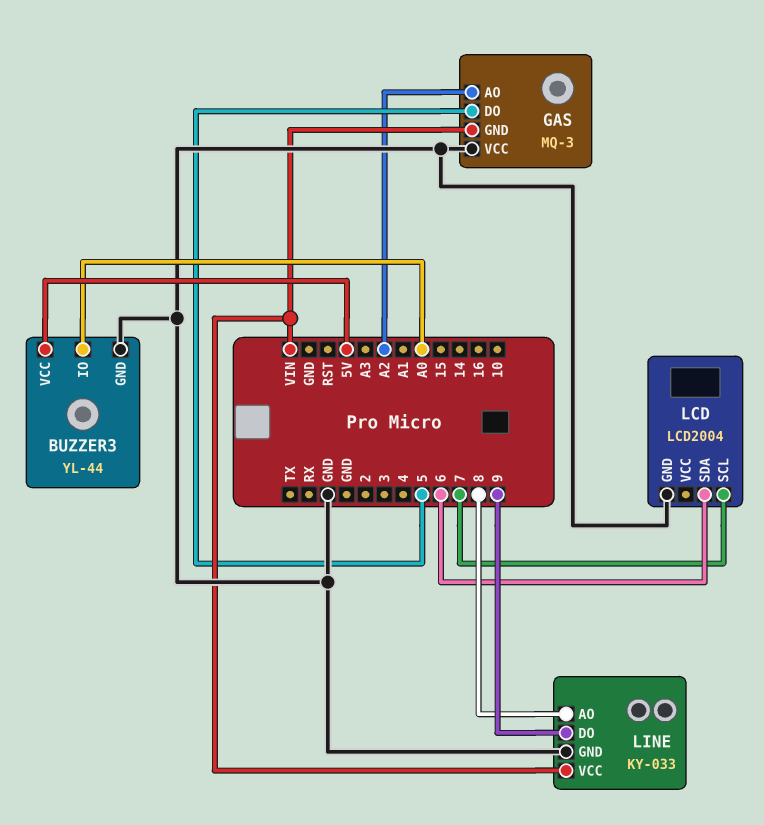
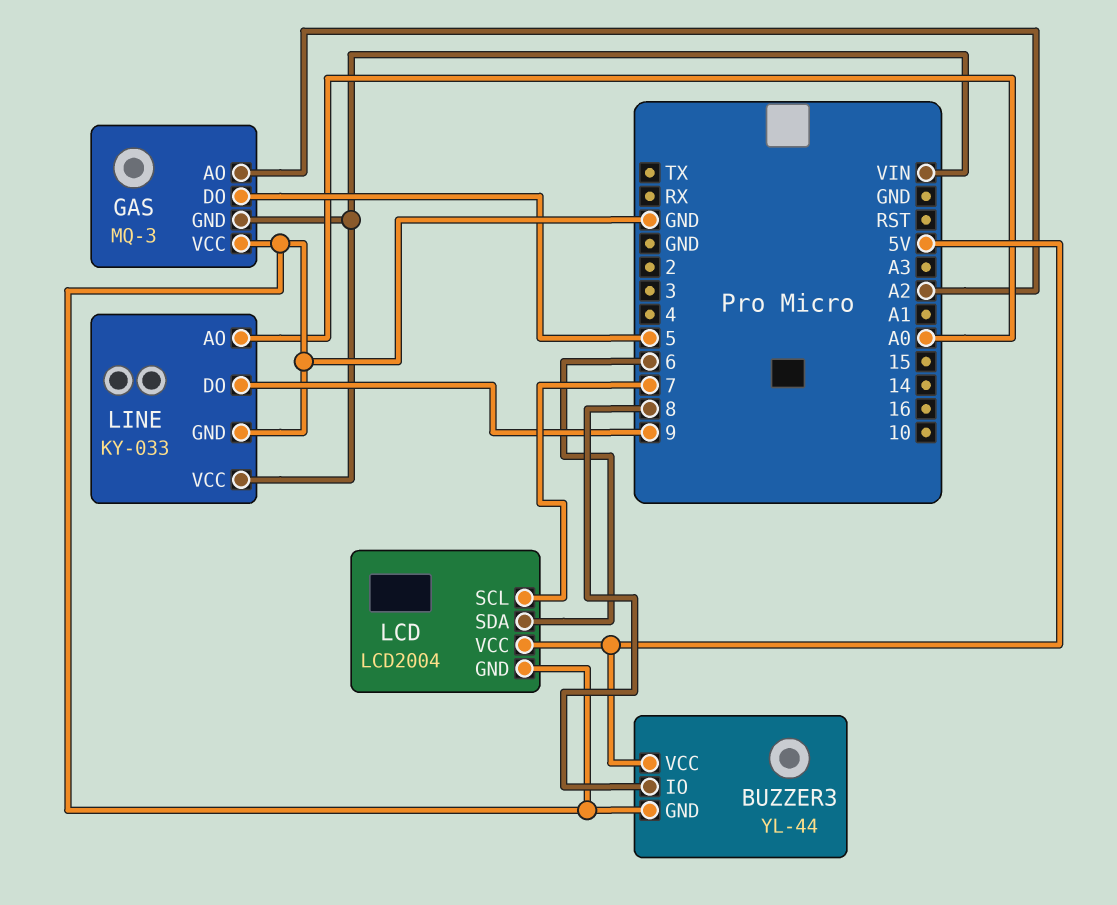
BUZZER3 pin IO: A0 -> 8
LCD pin VCC: none -> 5V
LINE pin AO: 8 -> A0

